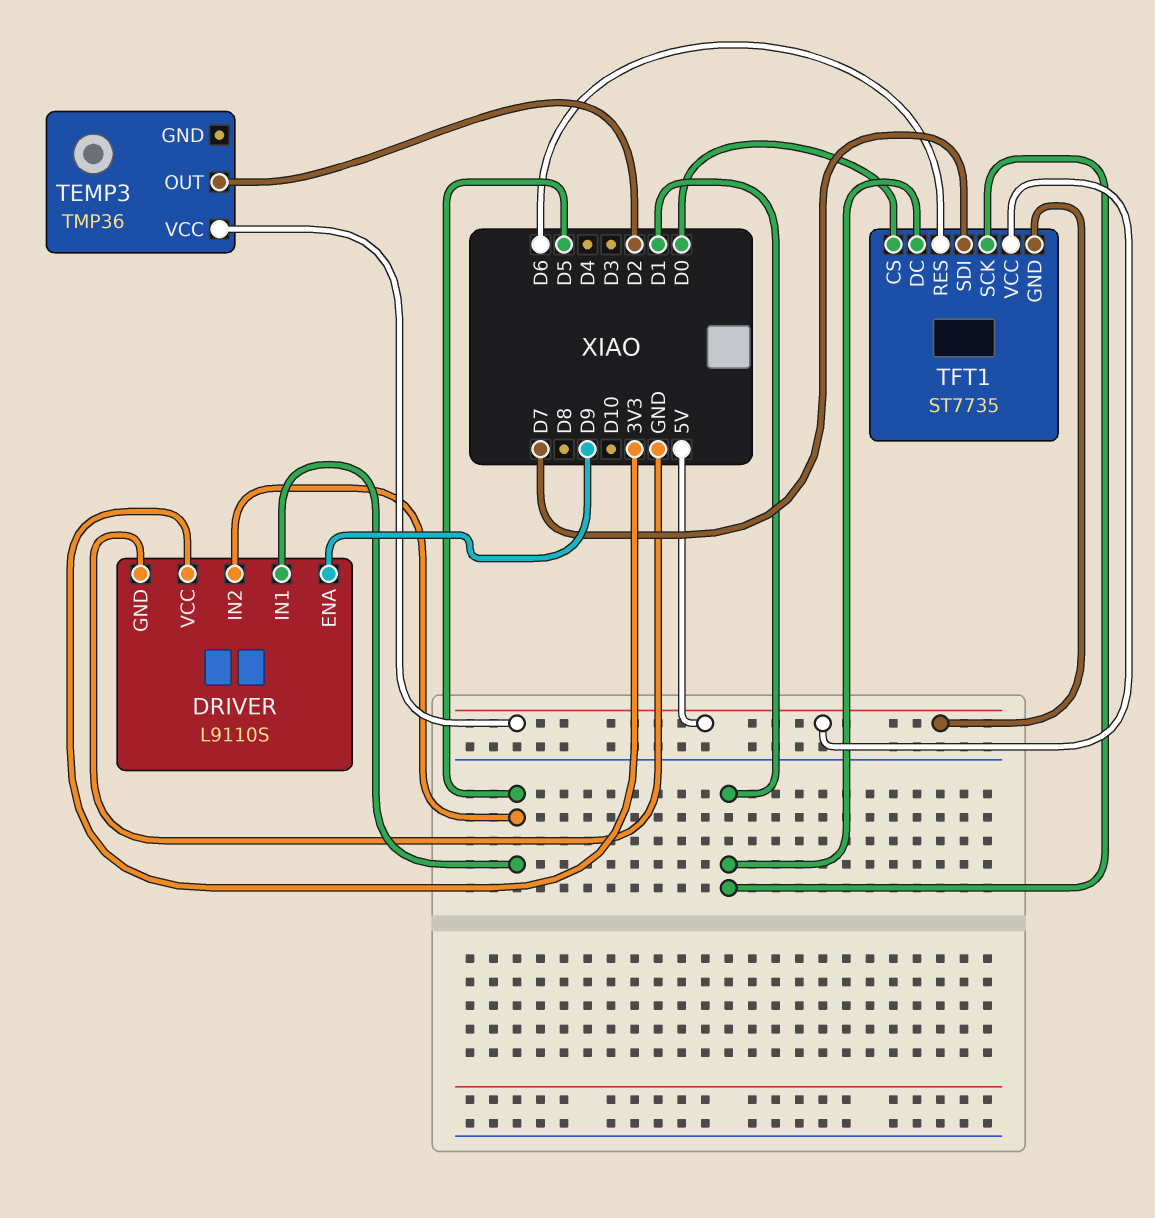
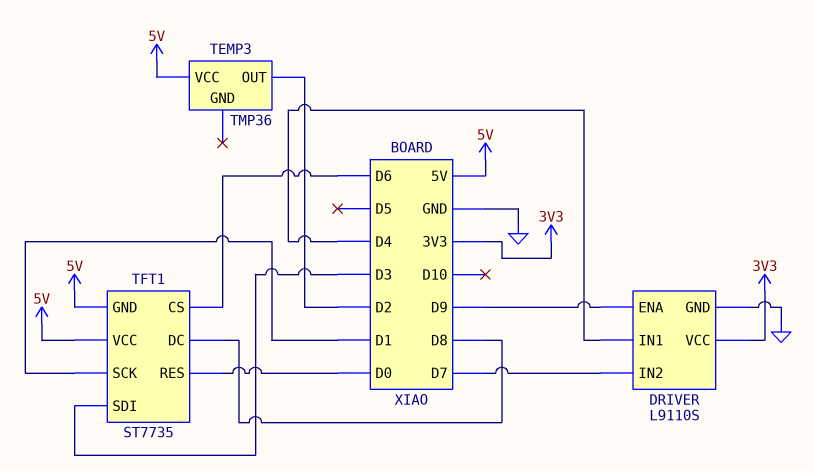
DRIVER pin IN1: D5 -> D4
DRIVER pin IN2: D5 -> D7
TFT1 pin CS: D0 -> D6
TFT1 pin DC: D1 -> D8
TFT1 pin RES: D6 -> D0
TFT1 pin SDI: D7 -> D3

